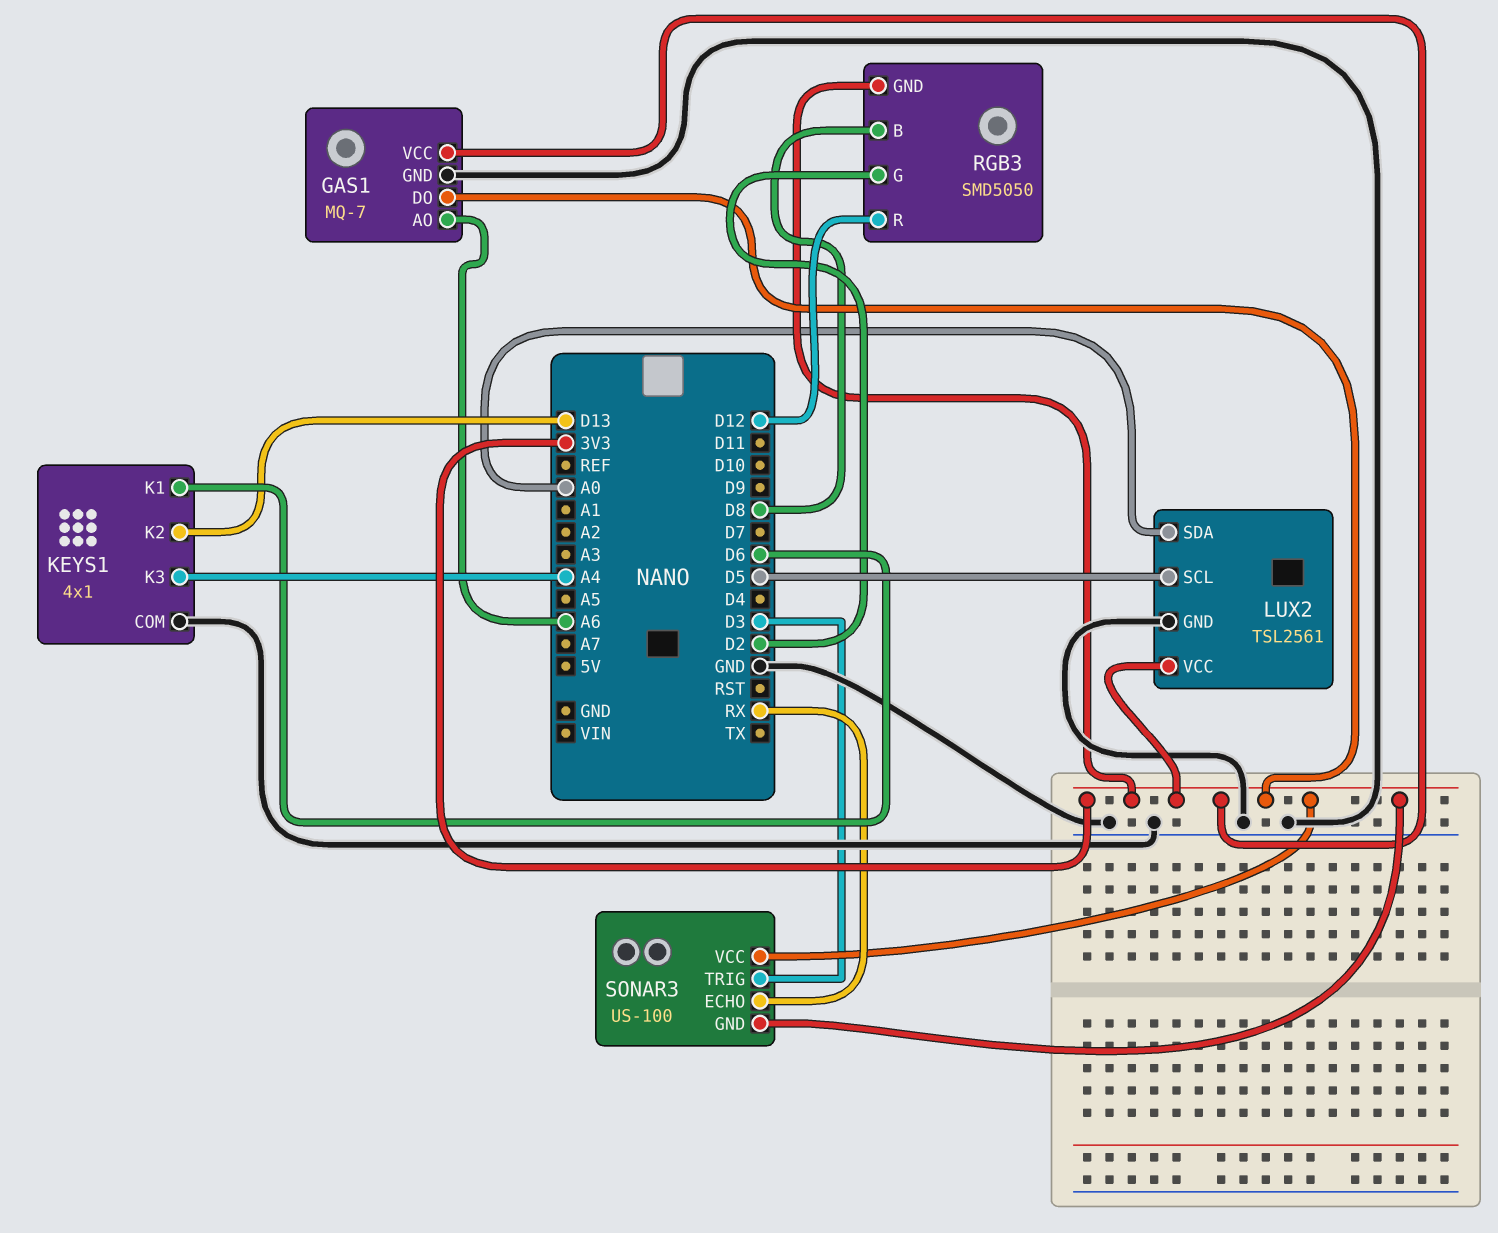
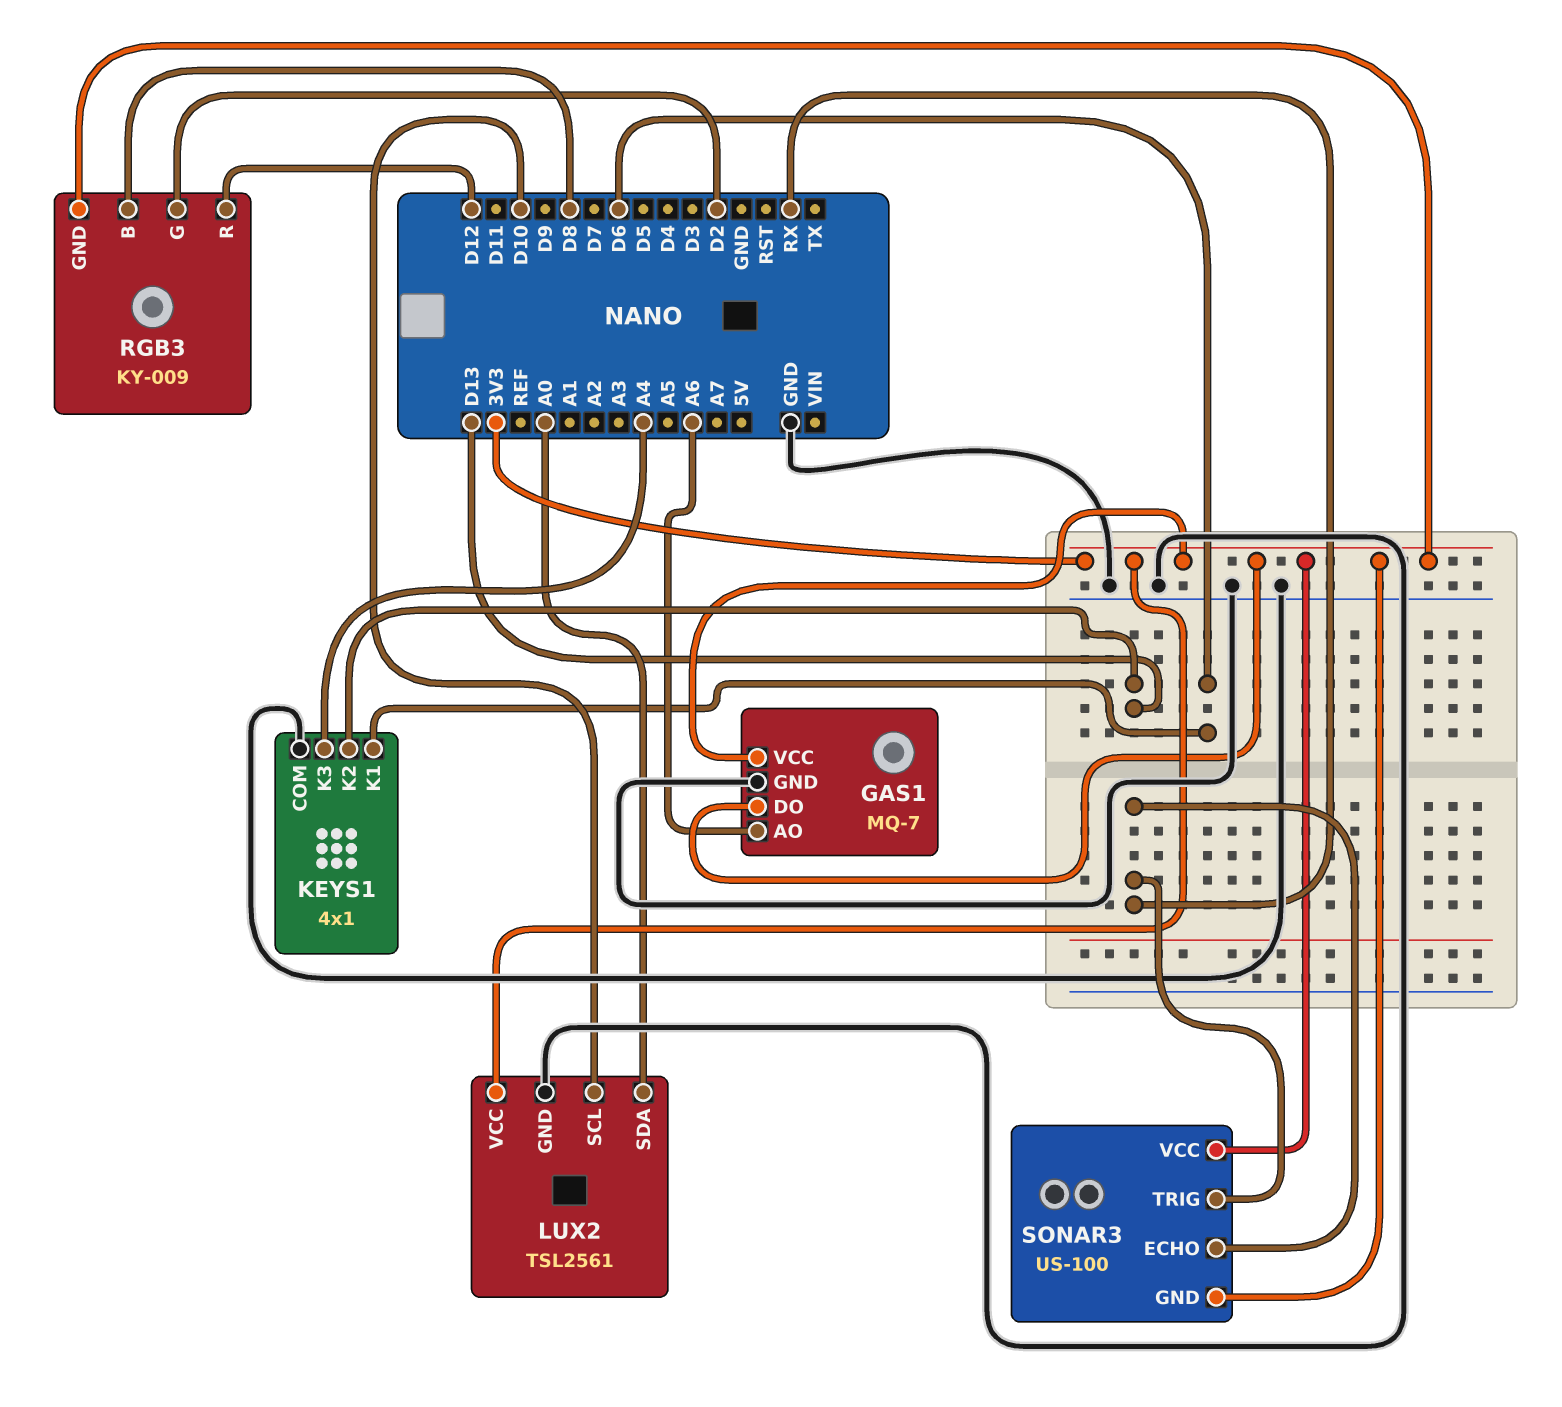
LUX2 pin SCL: D5 -> D10
RGB3: SMD5050 -> KY-009
SONAR3 pin TRIG: D3 -> RX

